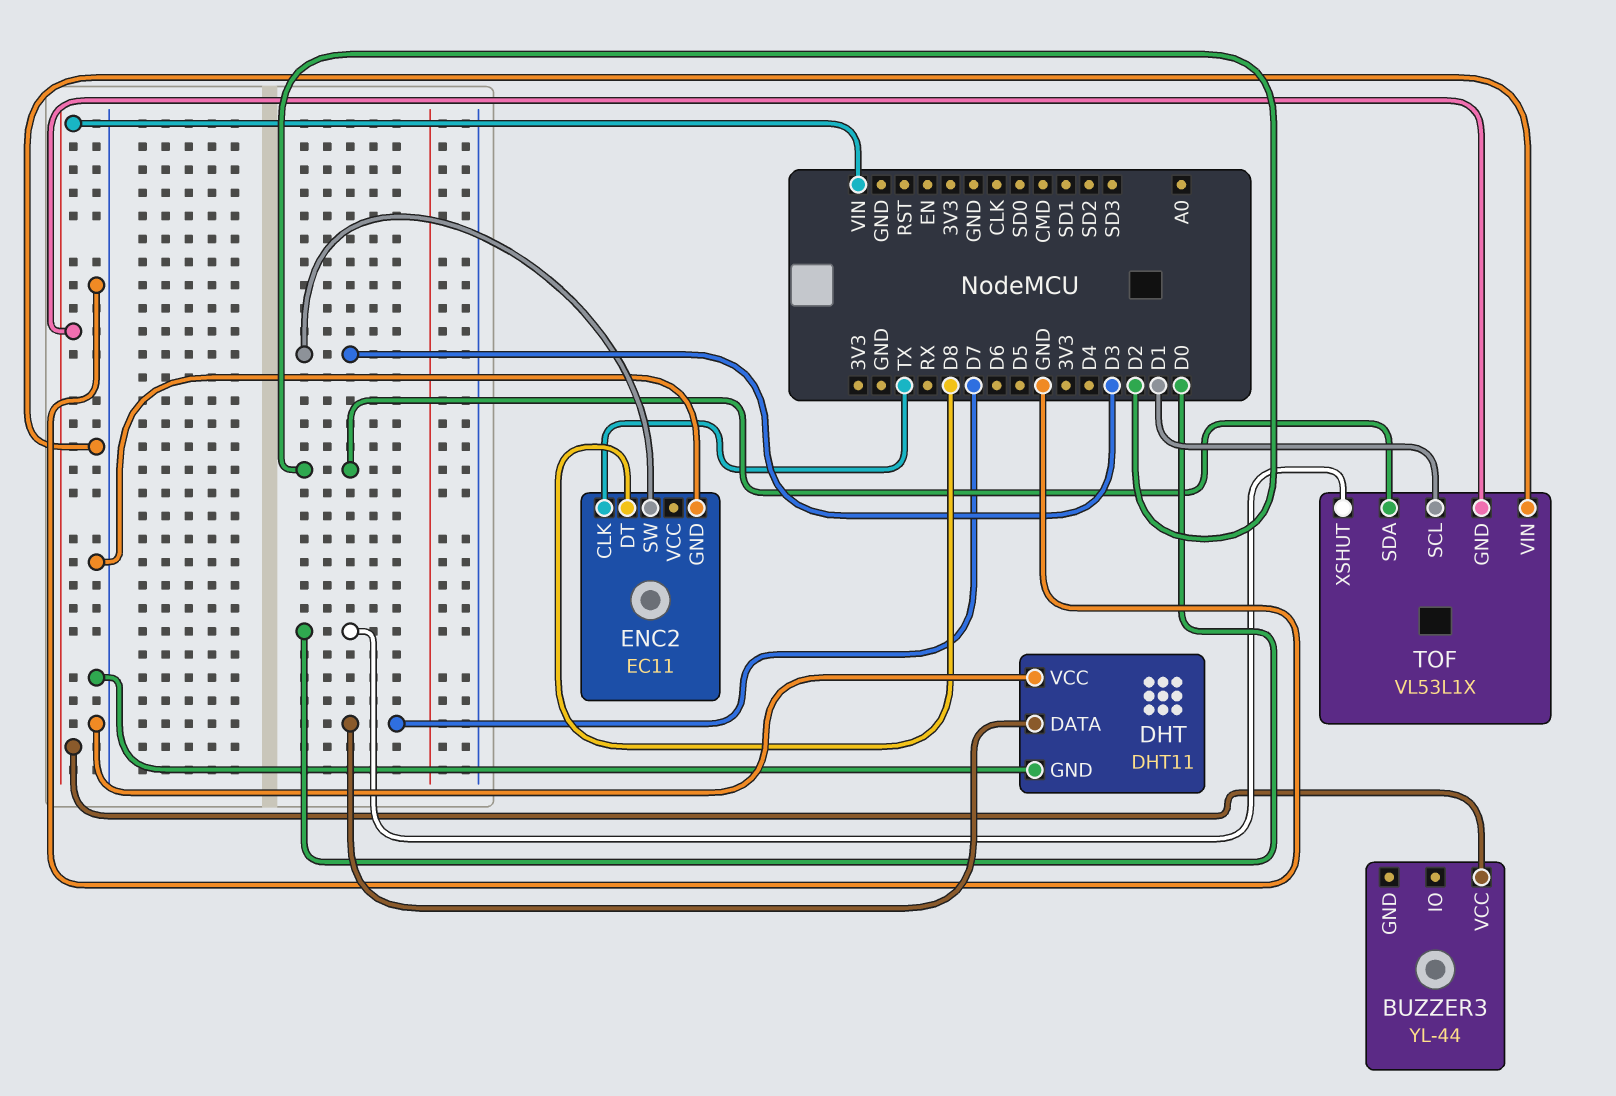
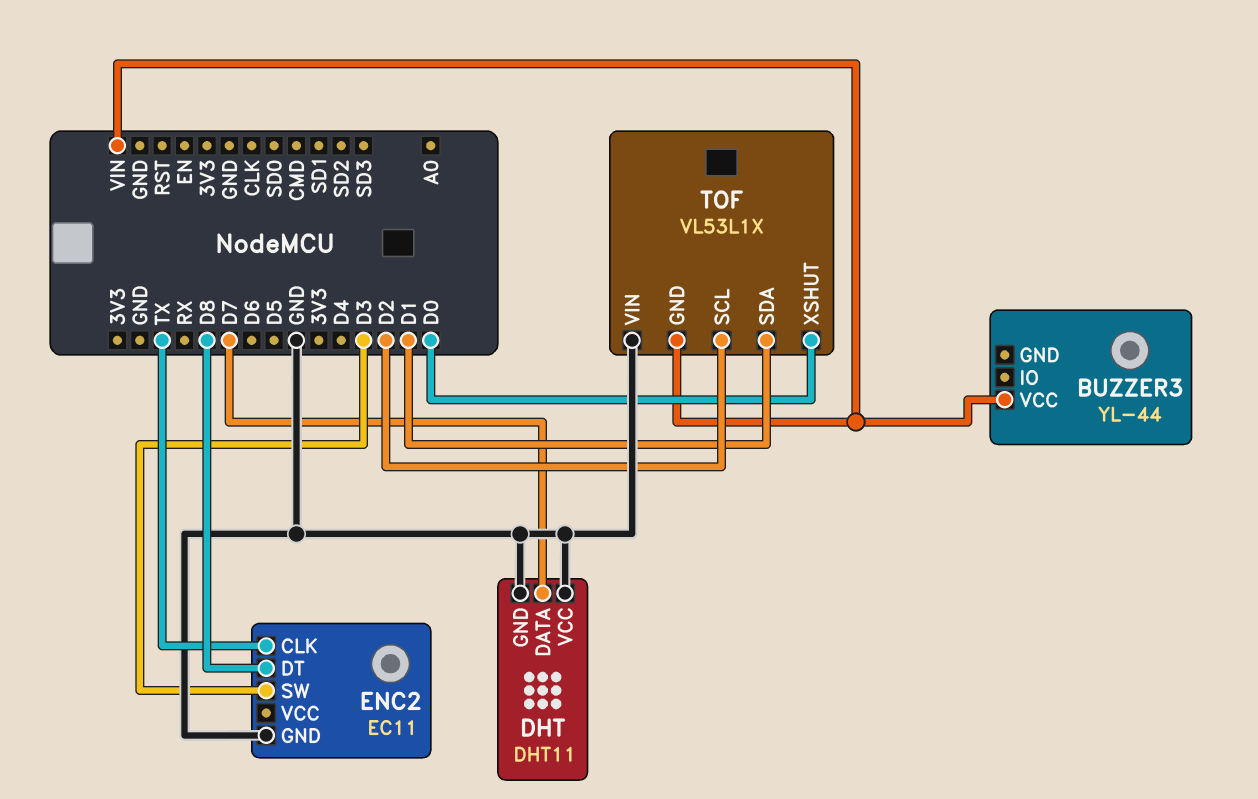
TOF pin SCL: D1 -> D2
TOF pin SDA: D2 -> D1

